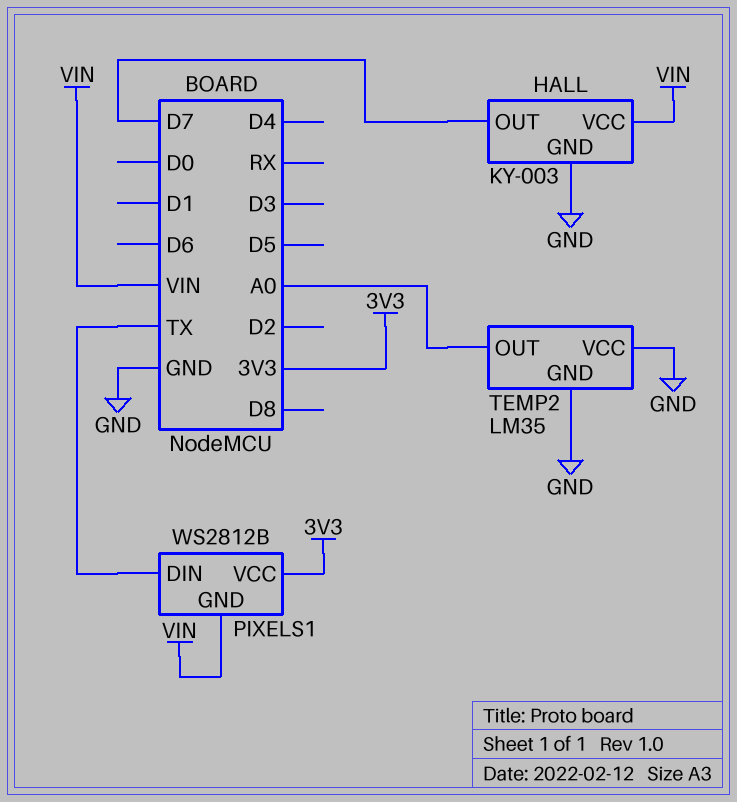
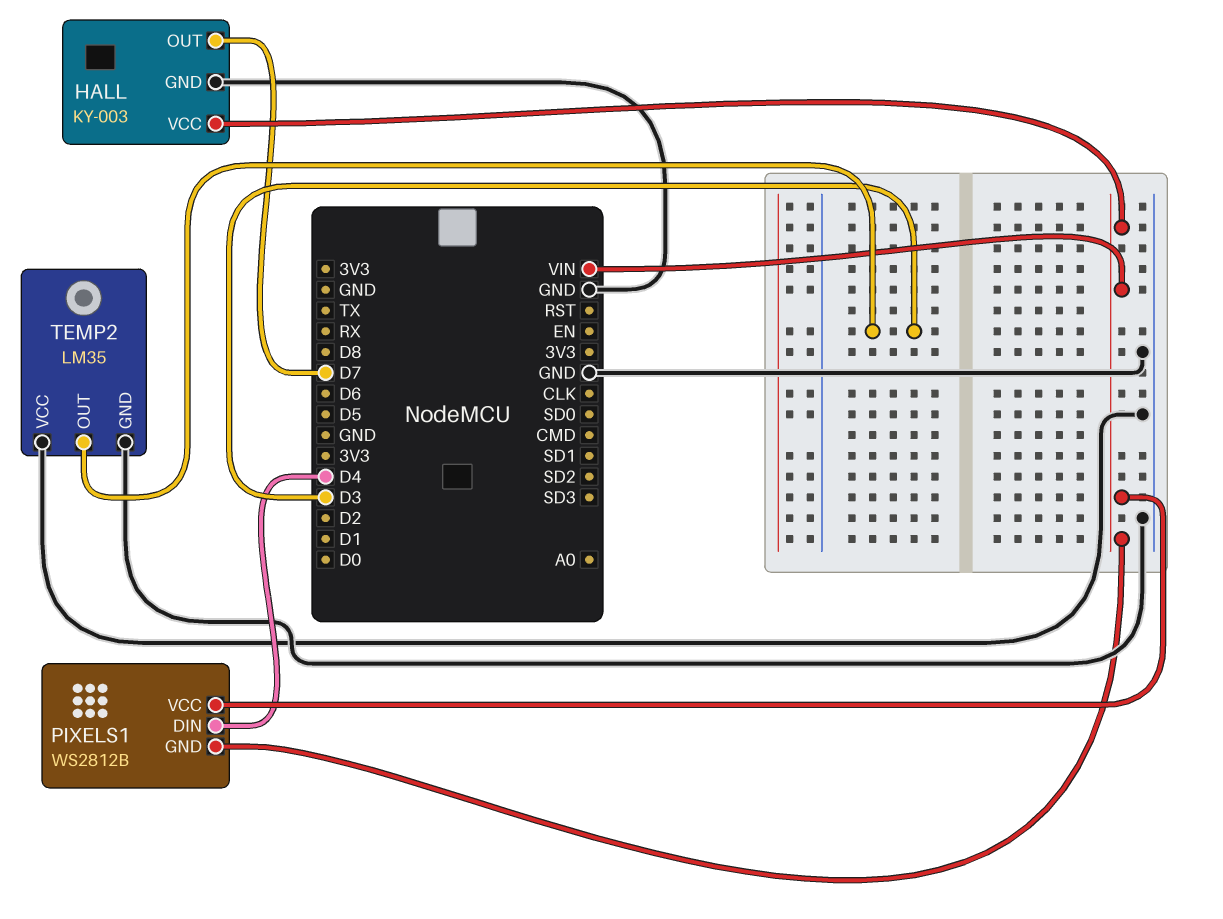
PIXELS1 pin DIN: TX -> D4
PIXELS1 pin VCC: 3V3 -> VIN
TEMP2 pin OUT: A0 -> D3

